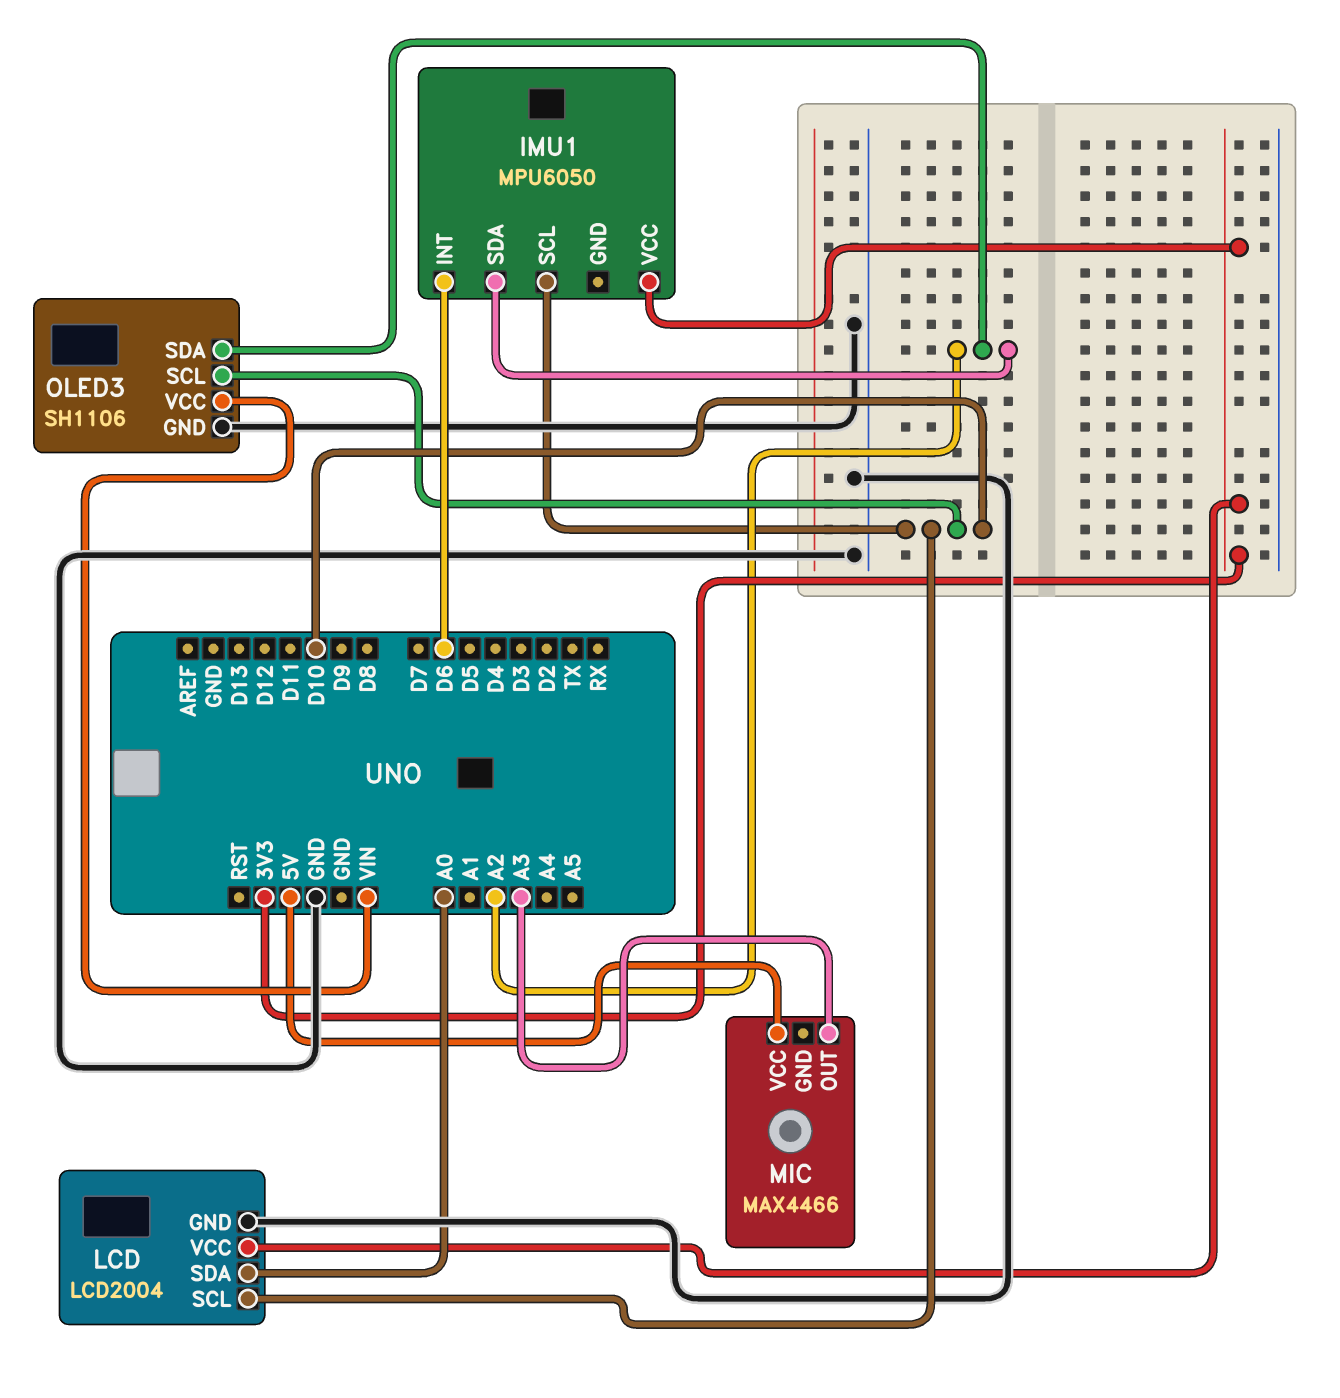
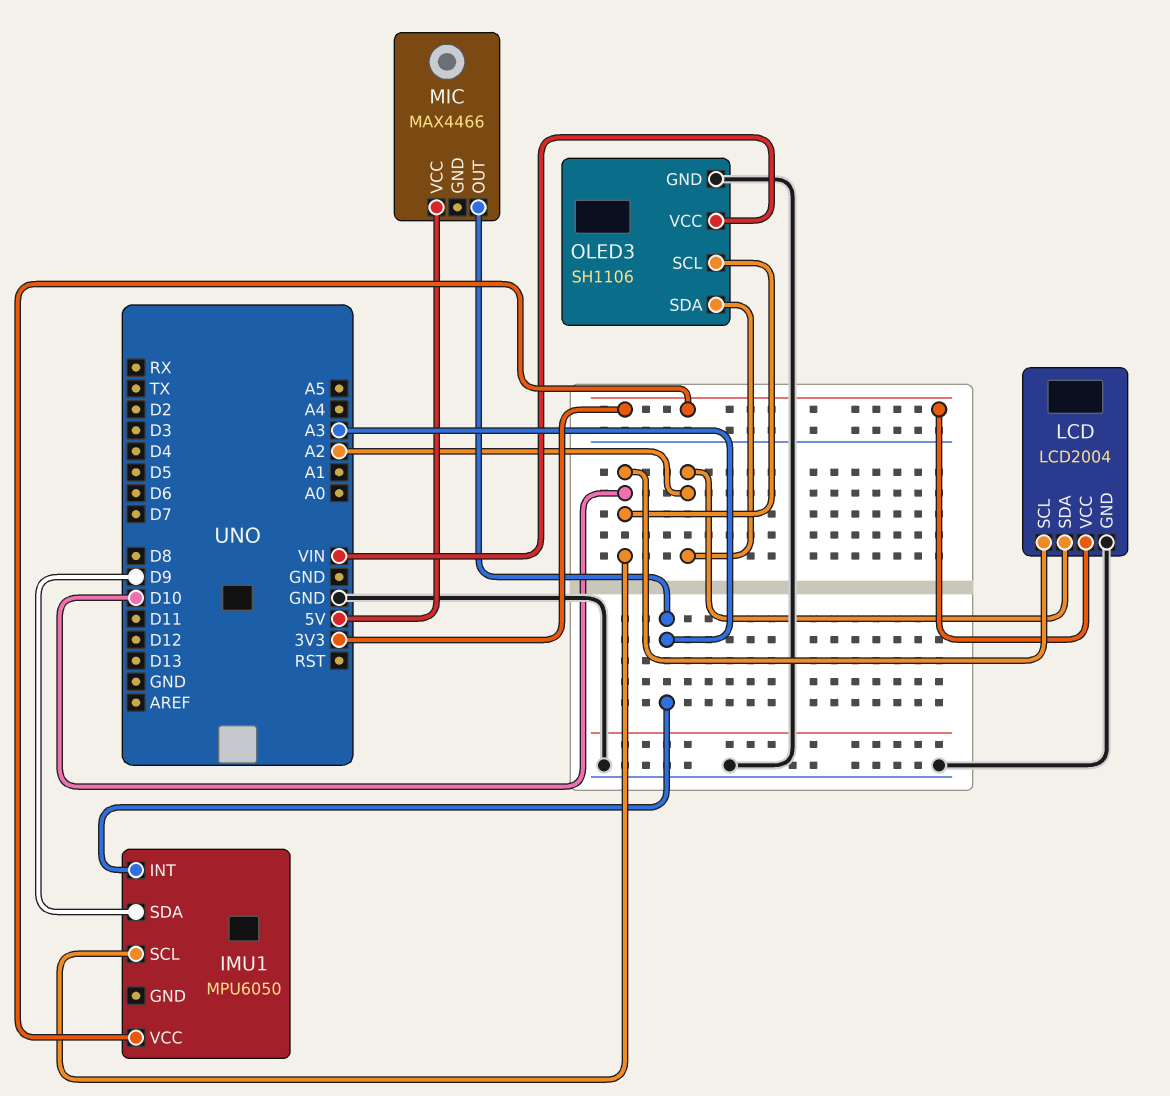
IMU1 pin INT: D6 -> A3
IMU1 pin SDA: A2 -> D9
LCD pin SDA: A0 -> A2

